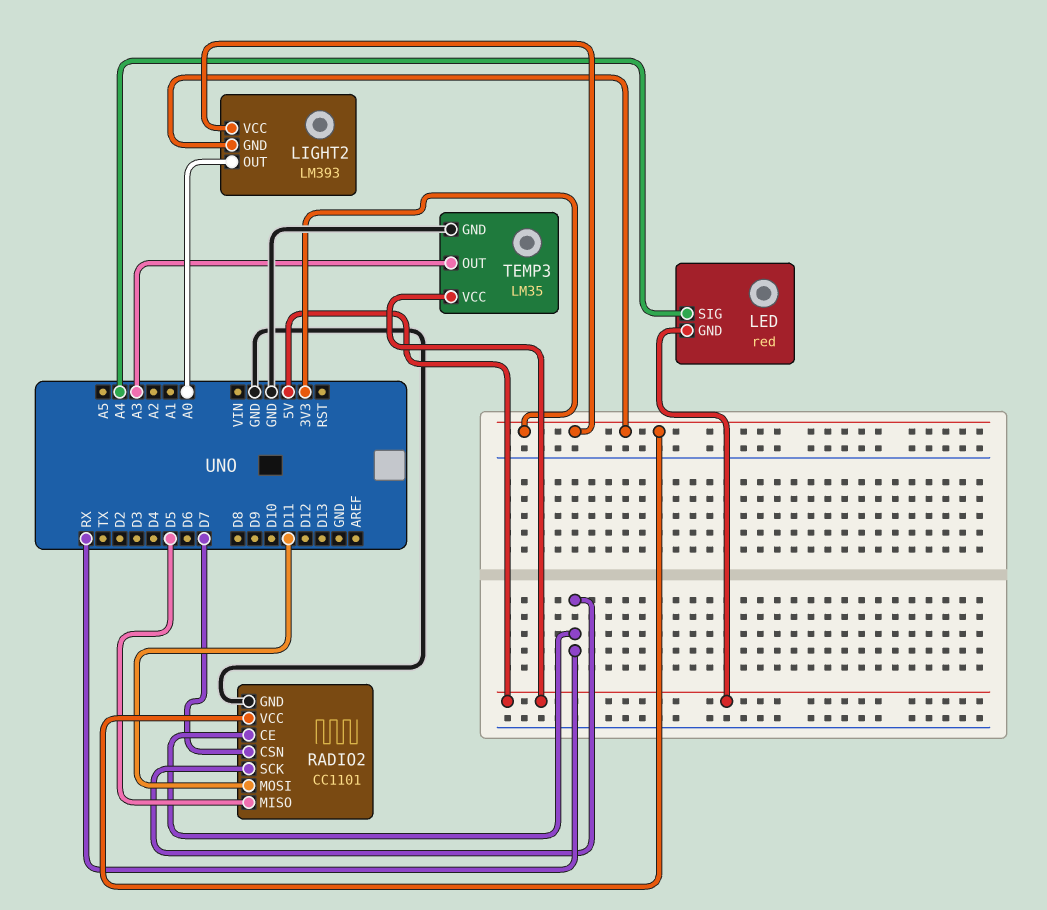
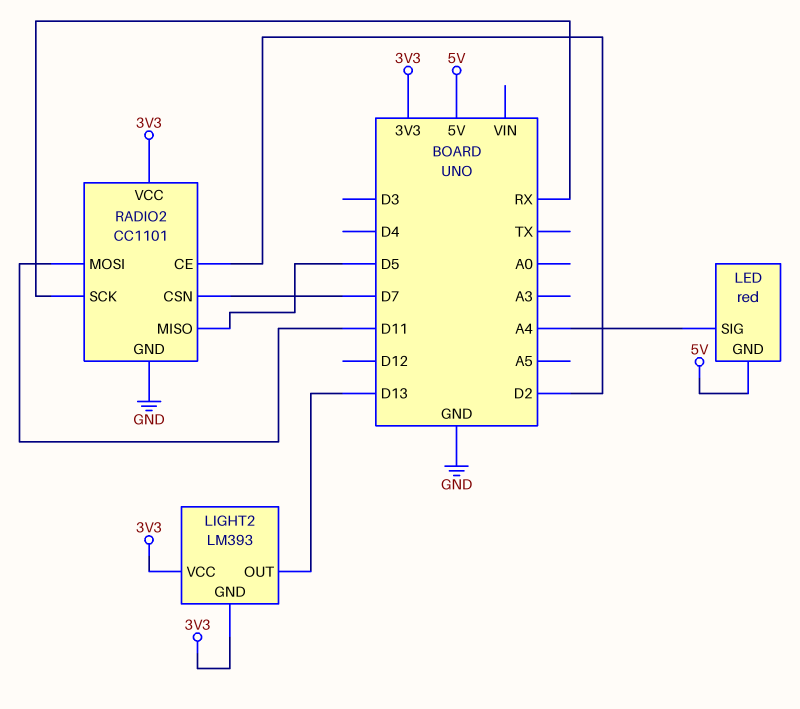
LIGHT2 pin OUT: A0 -> D13
RADIO2 pin CE: RX -> D2
TEMP3: LM35 -> none
TEMP3 pin GND: GND -> none
TEMP3 pin OUT: A3 -> none
TEMP3 pin VCC: 5V -> none

